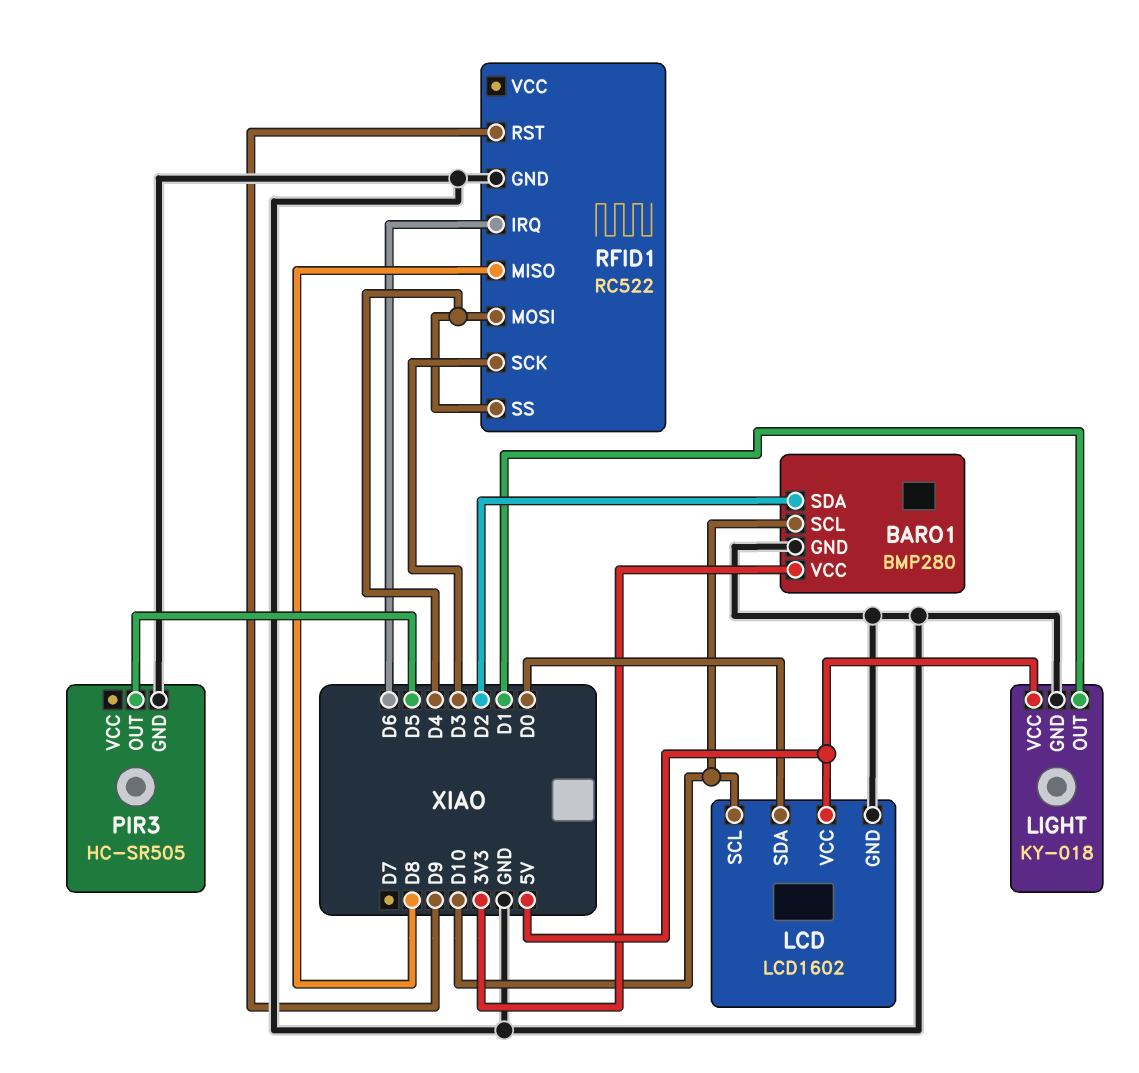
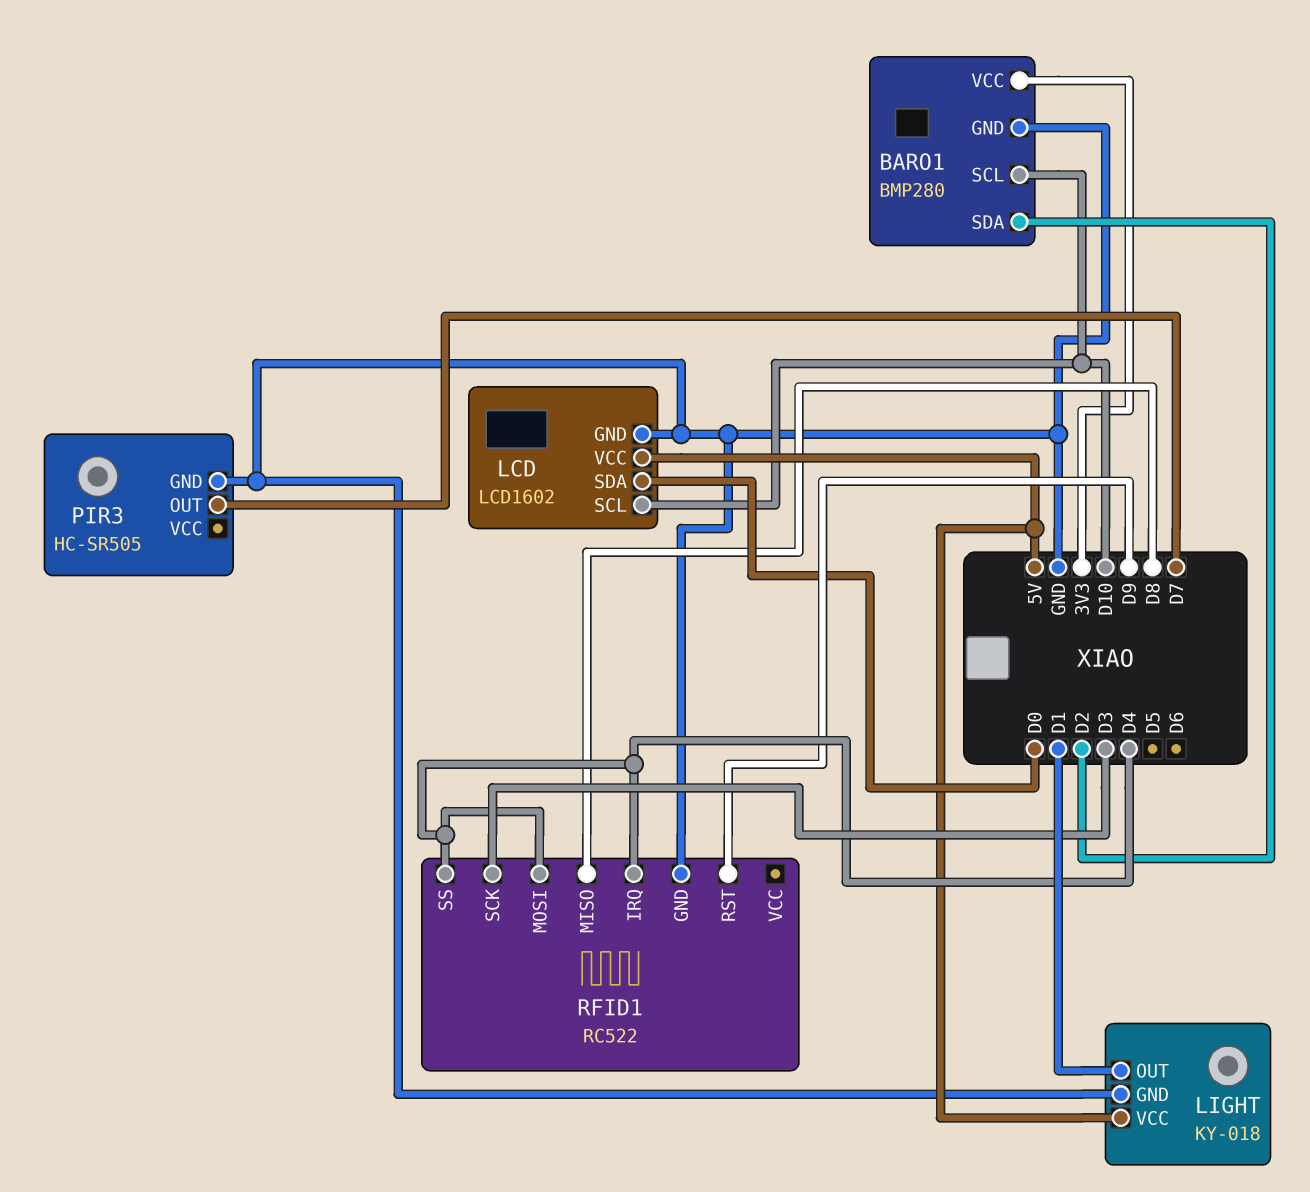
PIR3 pin OUT: D5 -> D7
RFID1 pin IRQ: D6 -> D4

